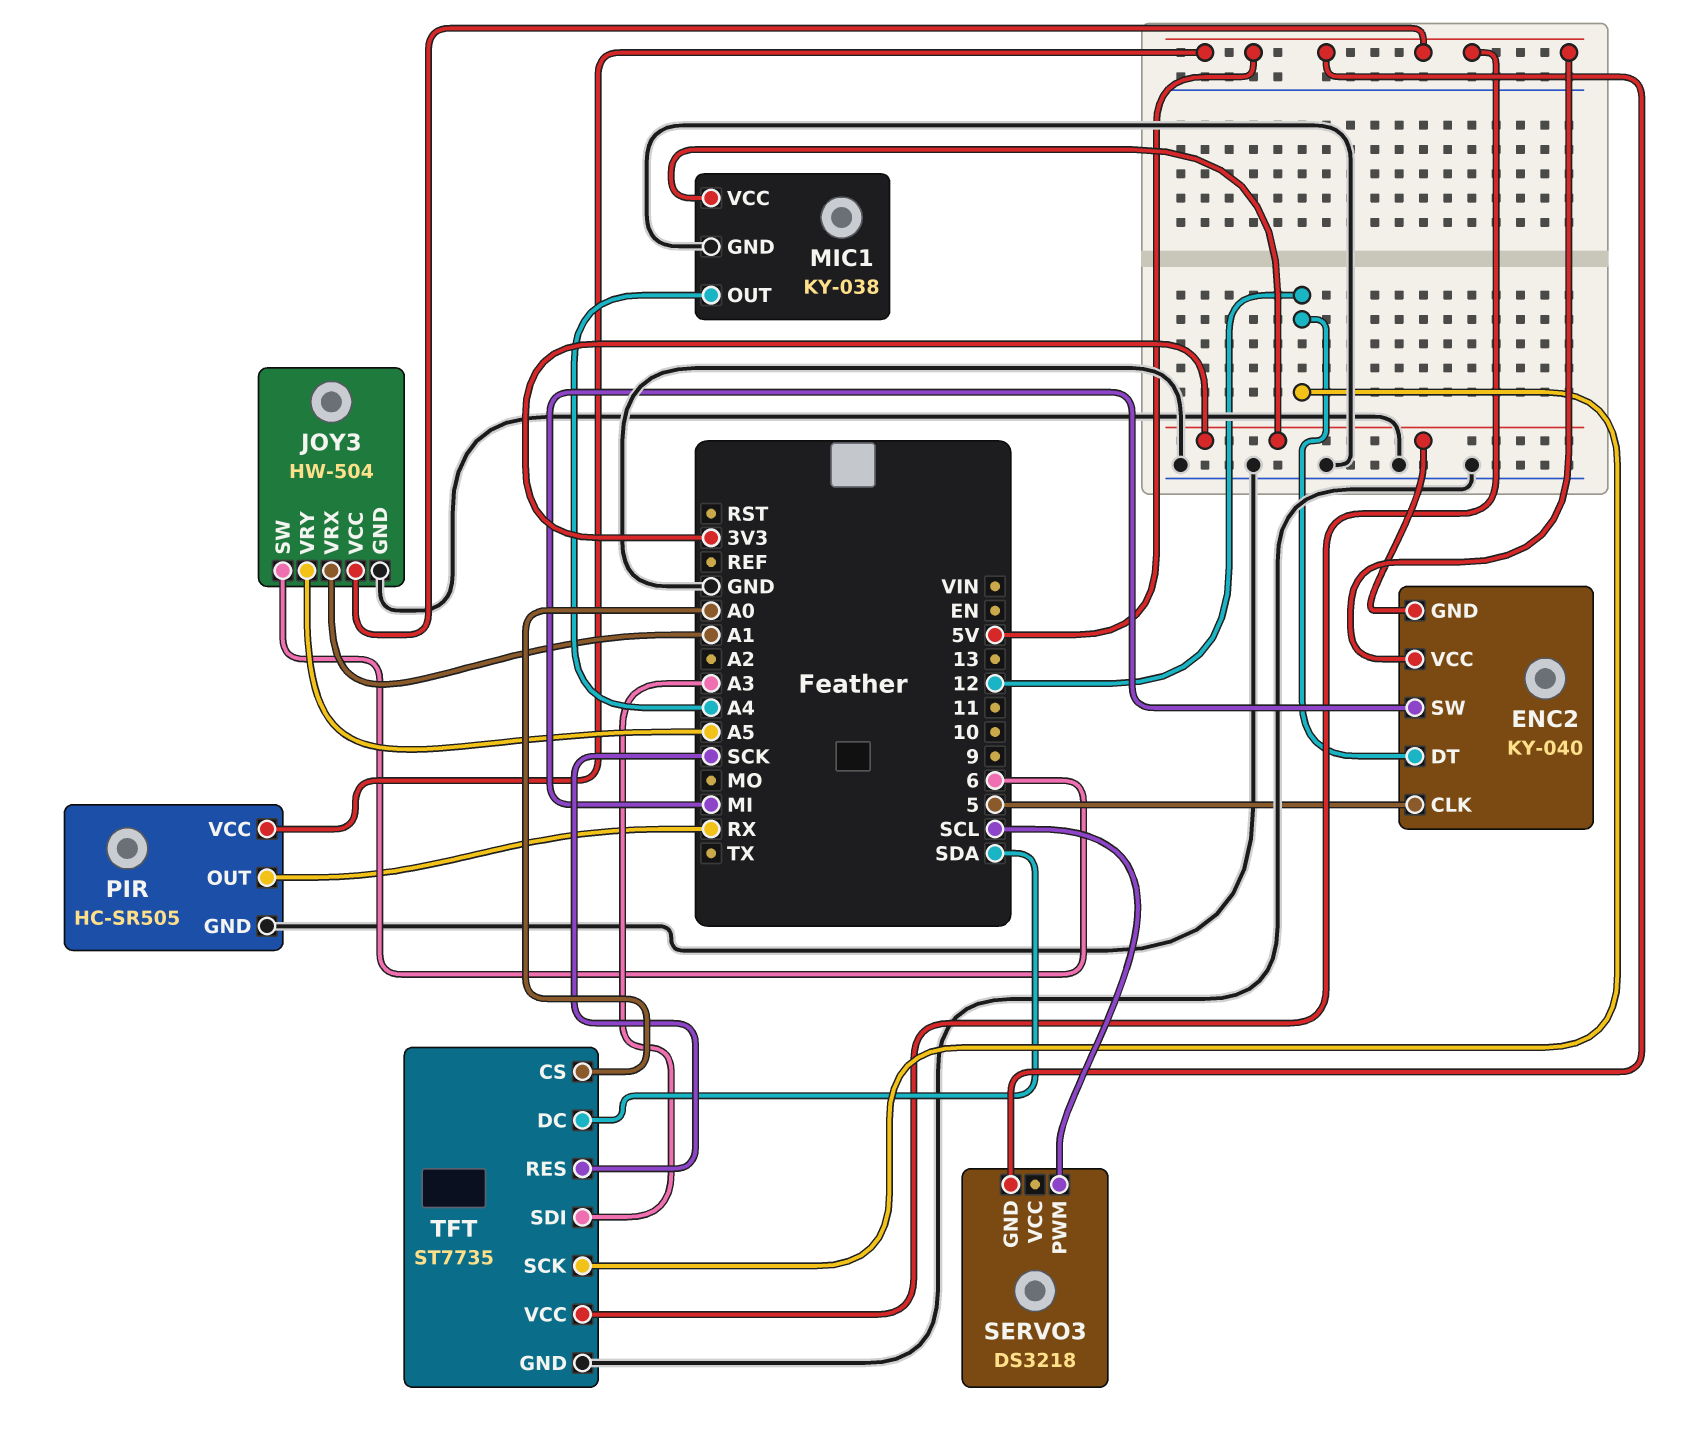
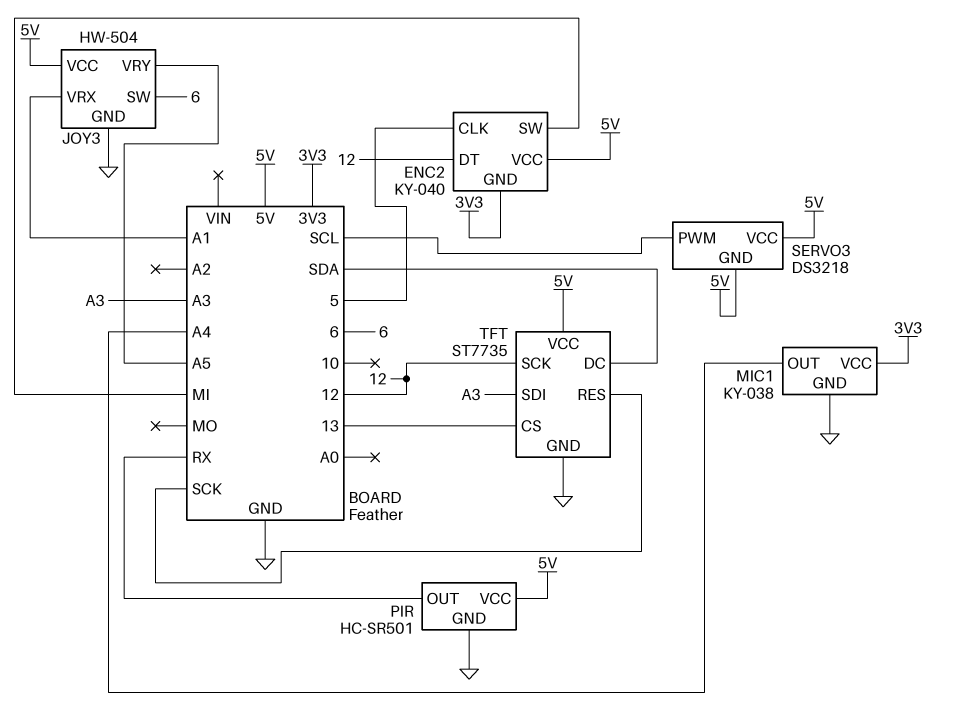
PIR: HC-SR505 -> HC-SR501
SERVO3 pin VCC: none -> 5V
TFT pin CS: A0 -> 13

